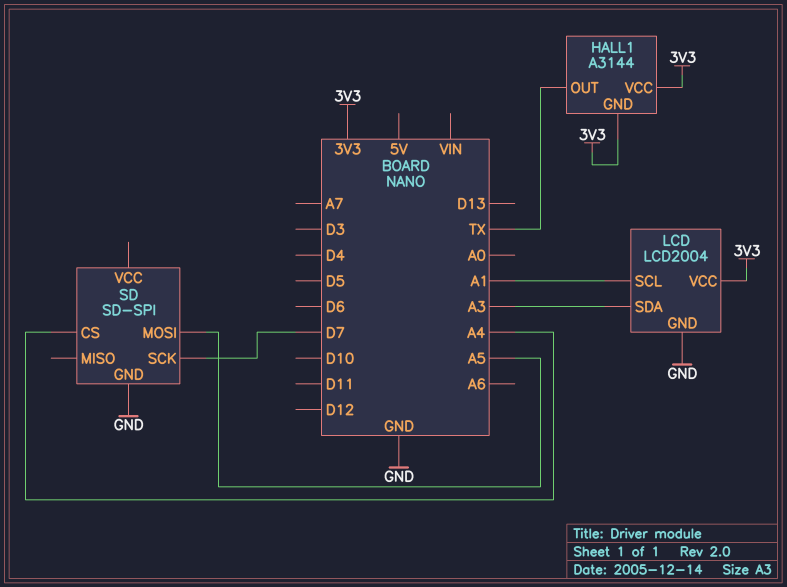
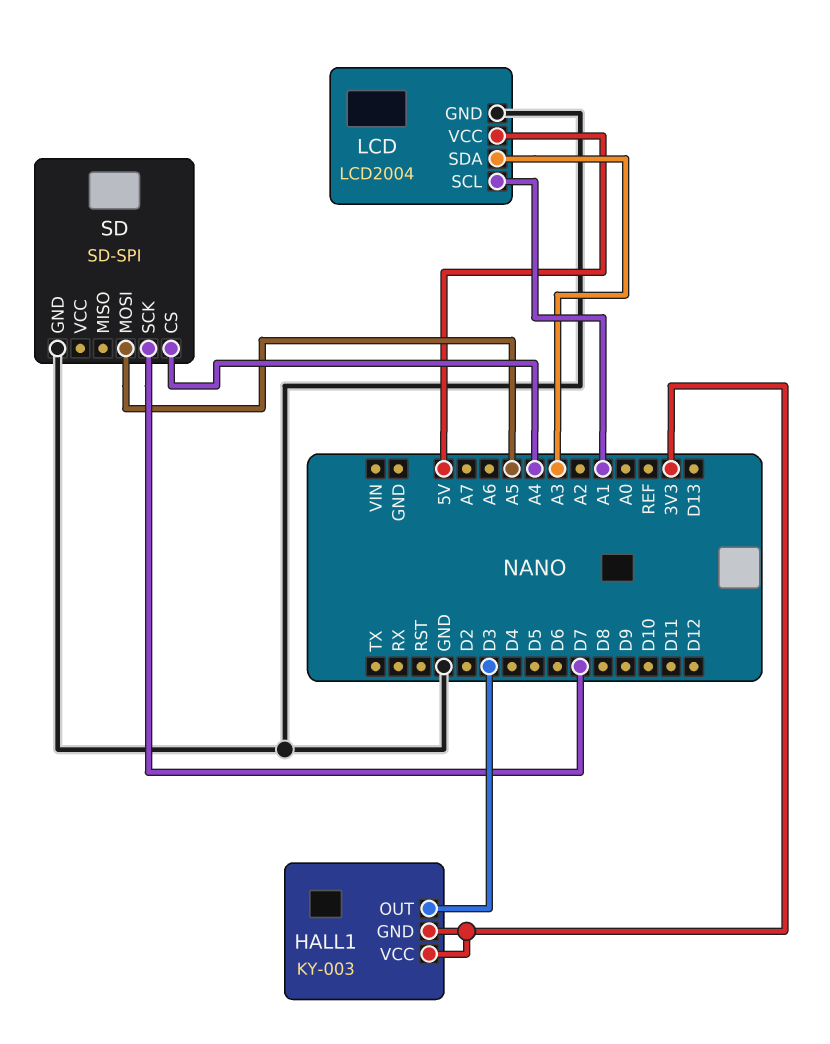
HALL1: A3144 -> KY-003
HALL1 pin OUT: TX -> D3
LCD pin VCC: 3V3 -> 5V

